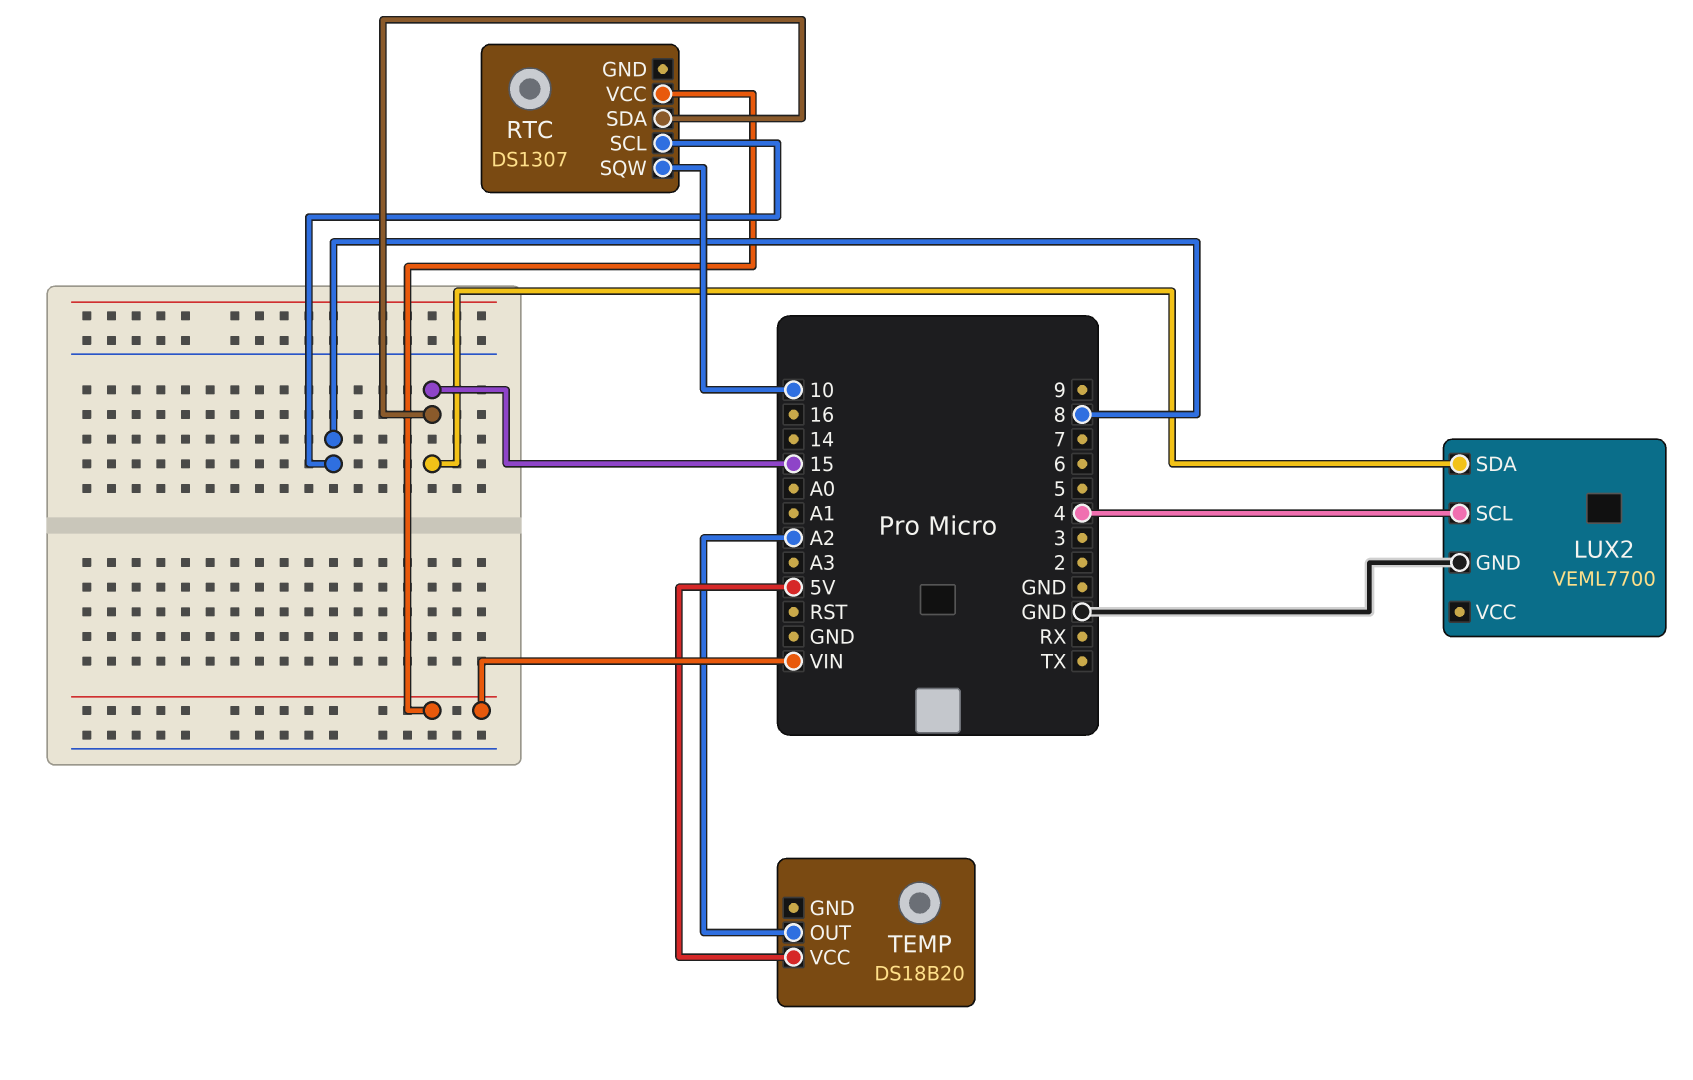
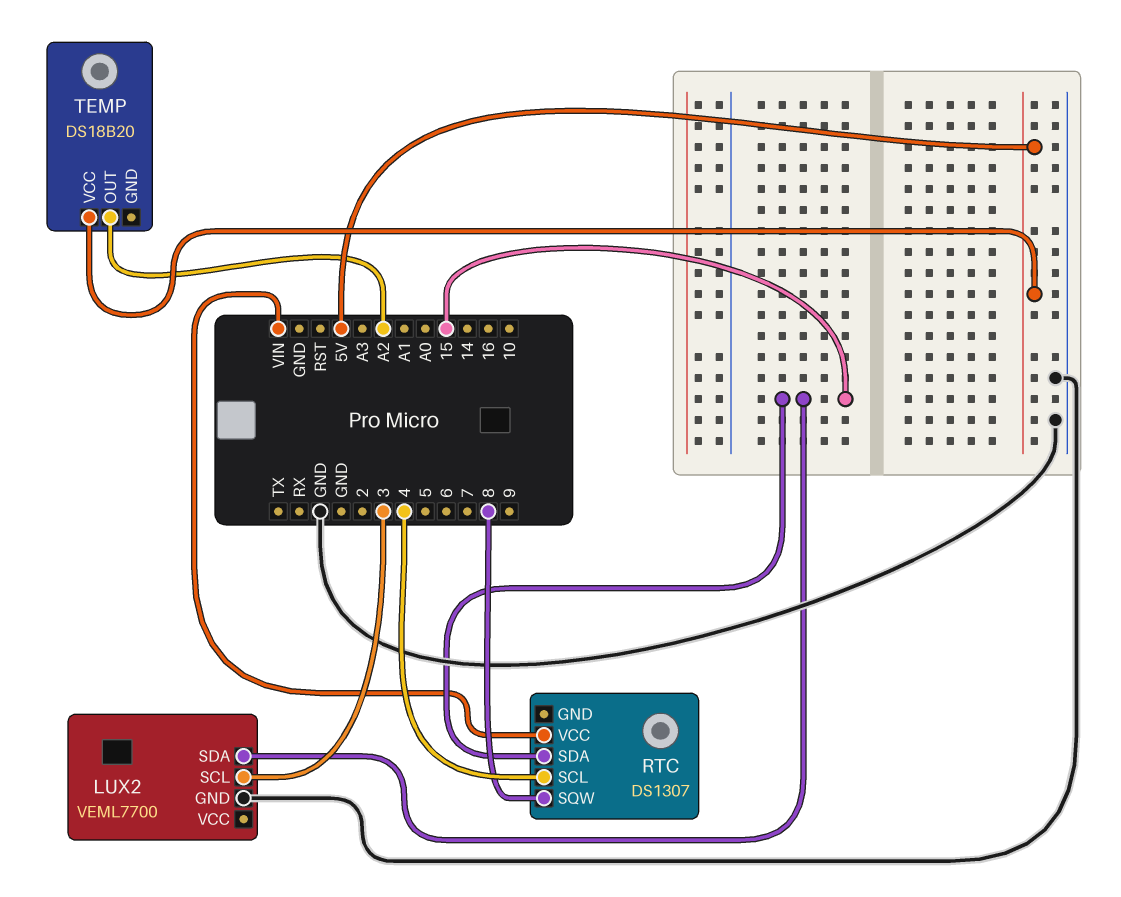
LUX2 pin SCL: 4 -> 3
RTC pin SCL: 8 -> 4
RTC pin SQW: 10 -> 8

